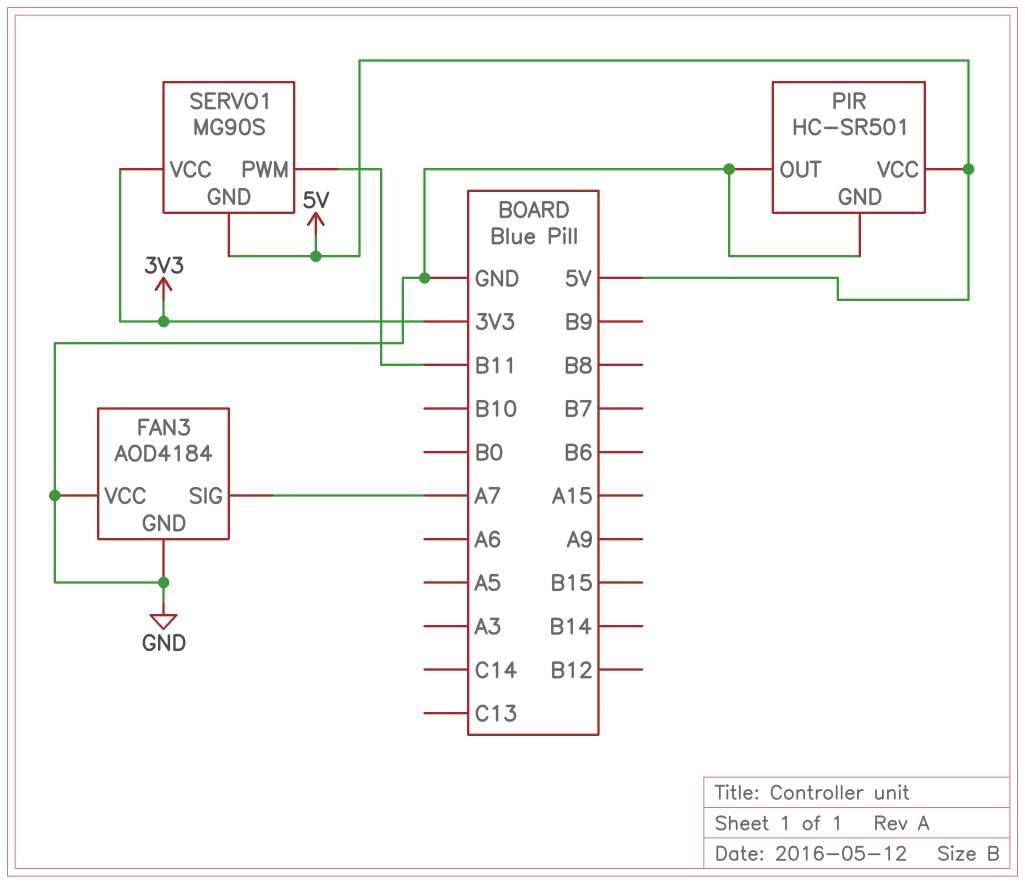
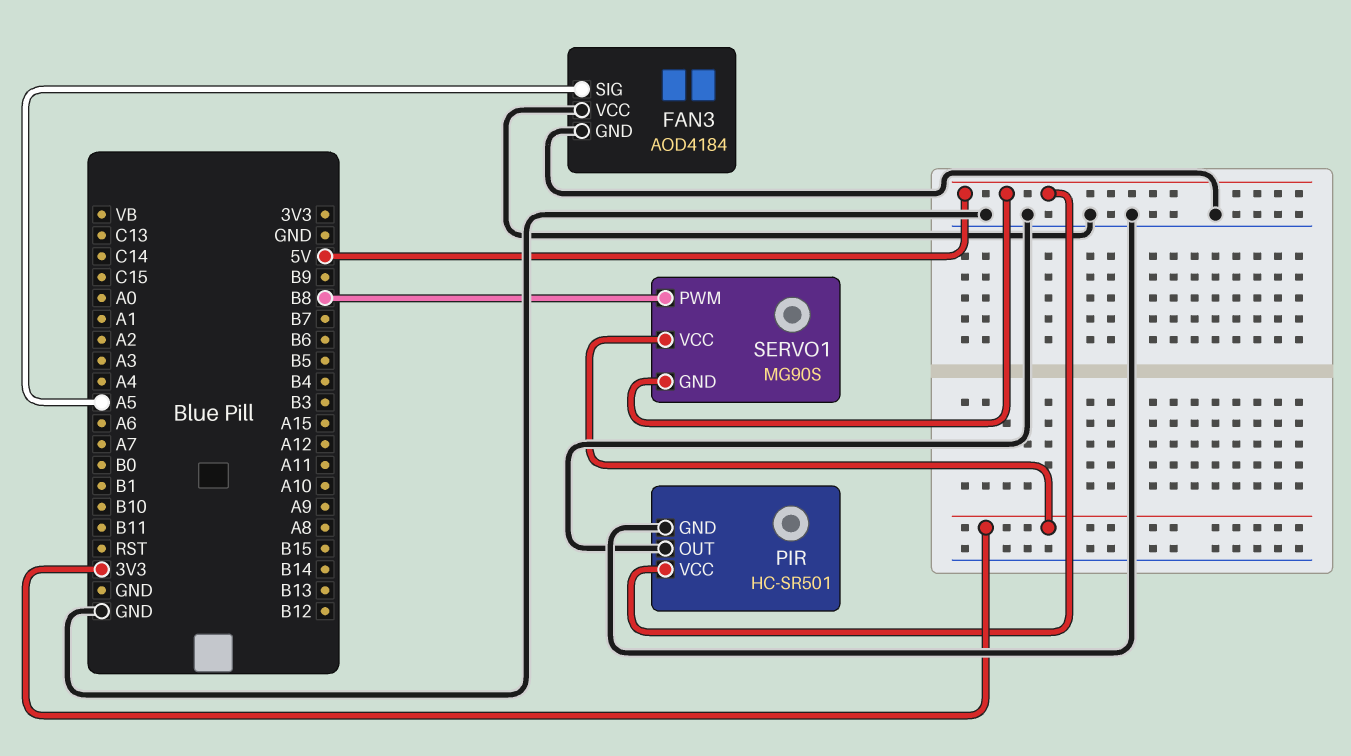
FAN3 pin SIG: A7 -> A5
SERVO1 pin PWM: B11 -> B8

